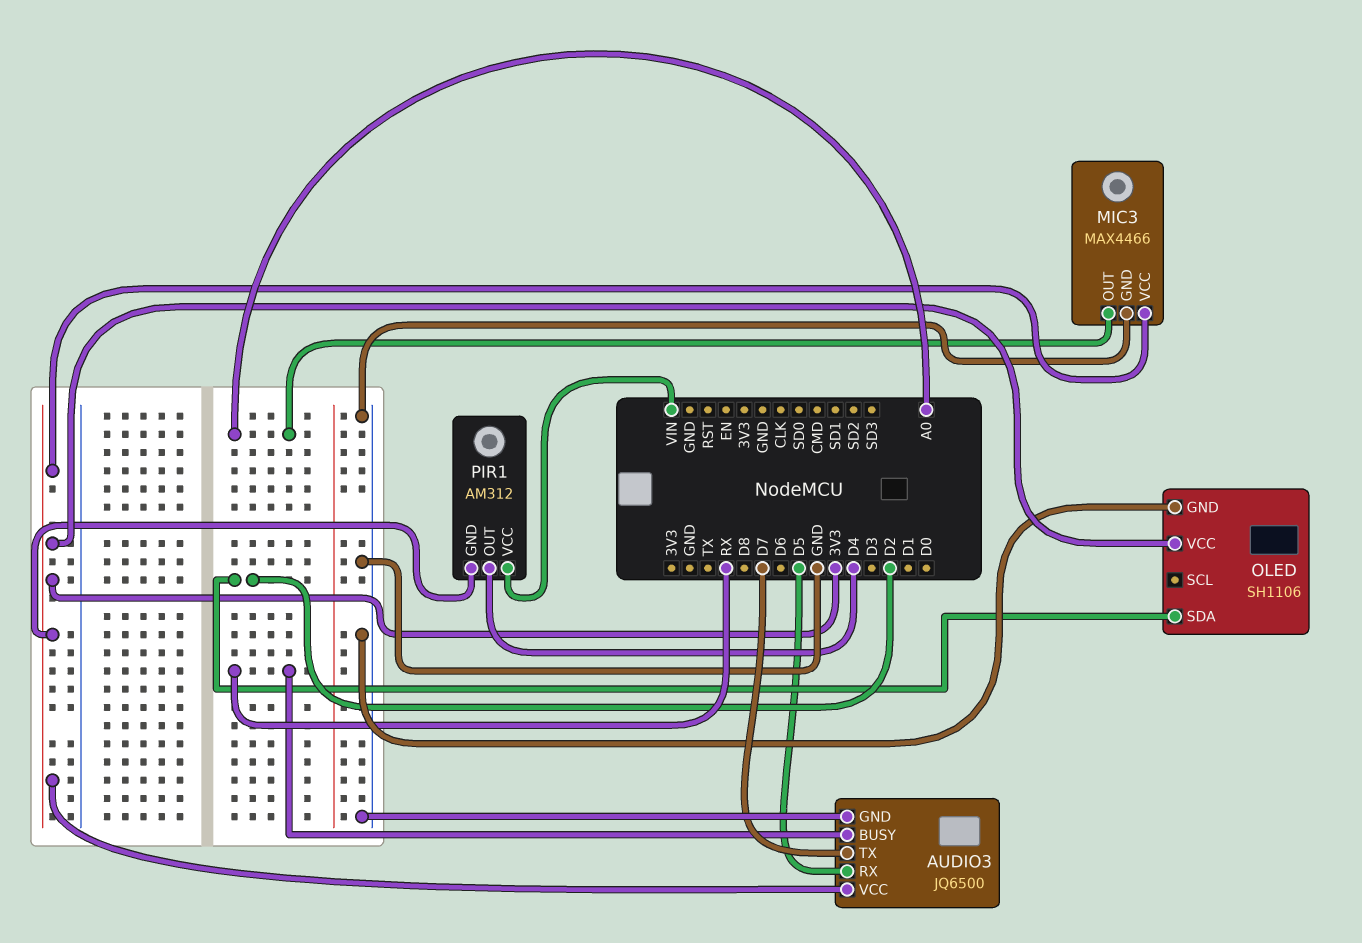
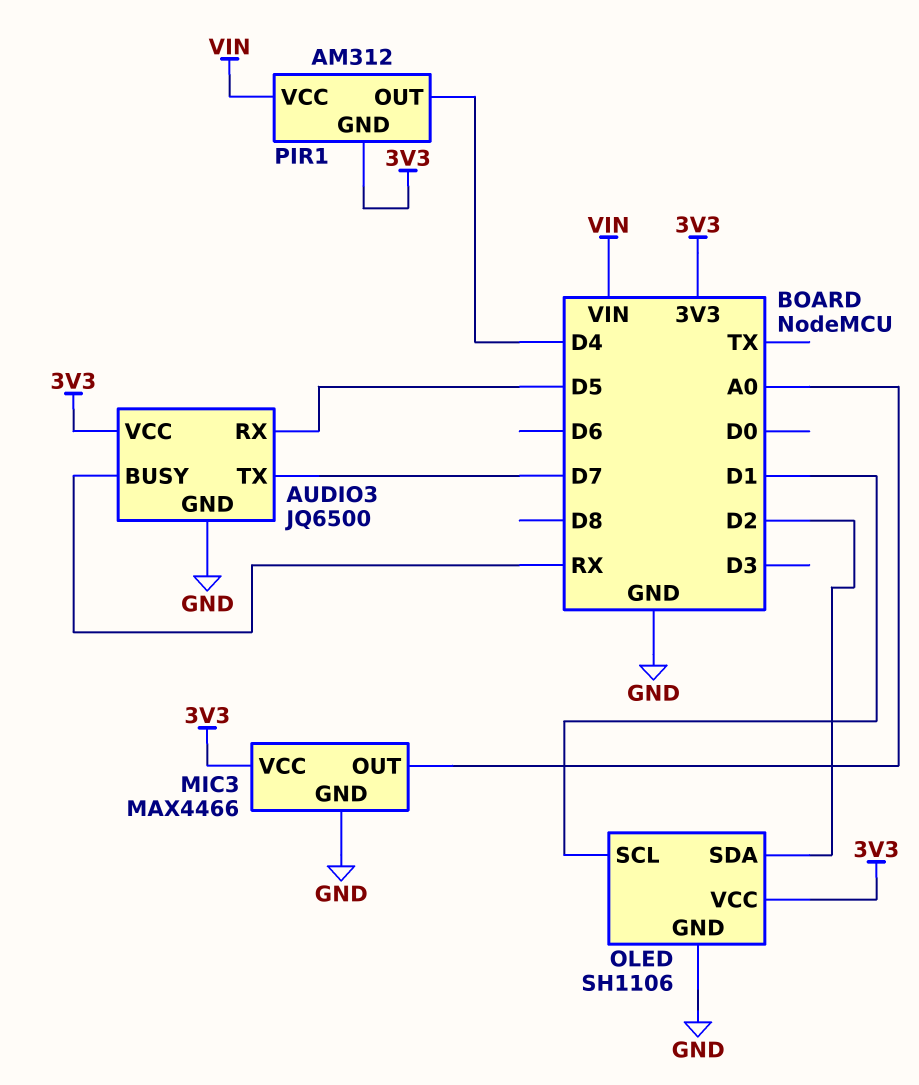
OLED pin SCL: none -> D1

